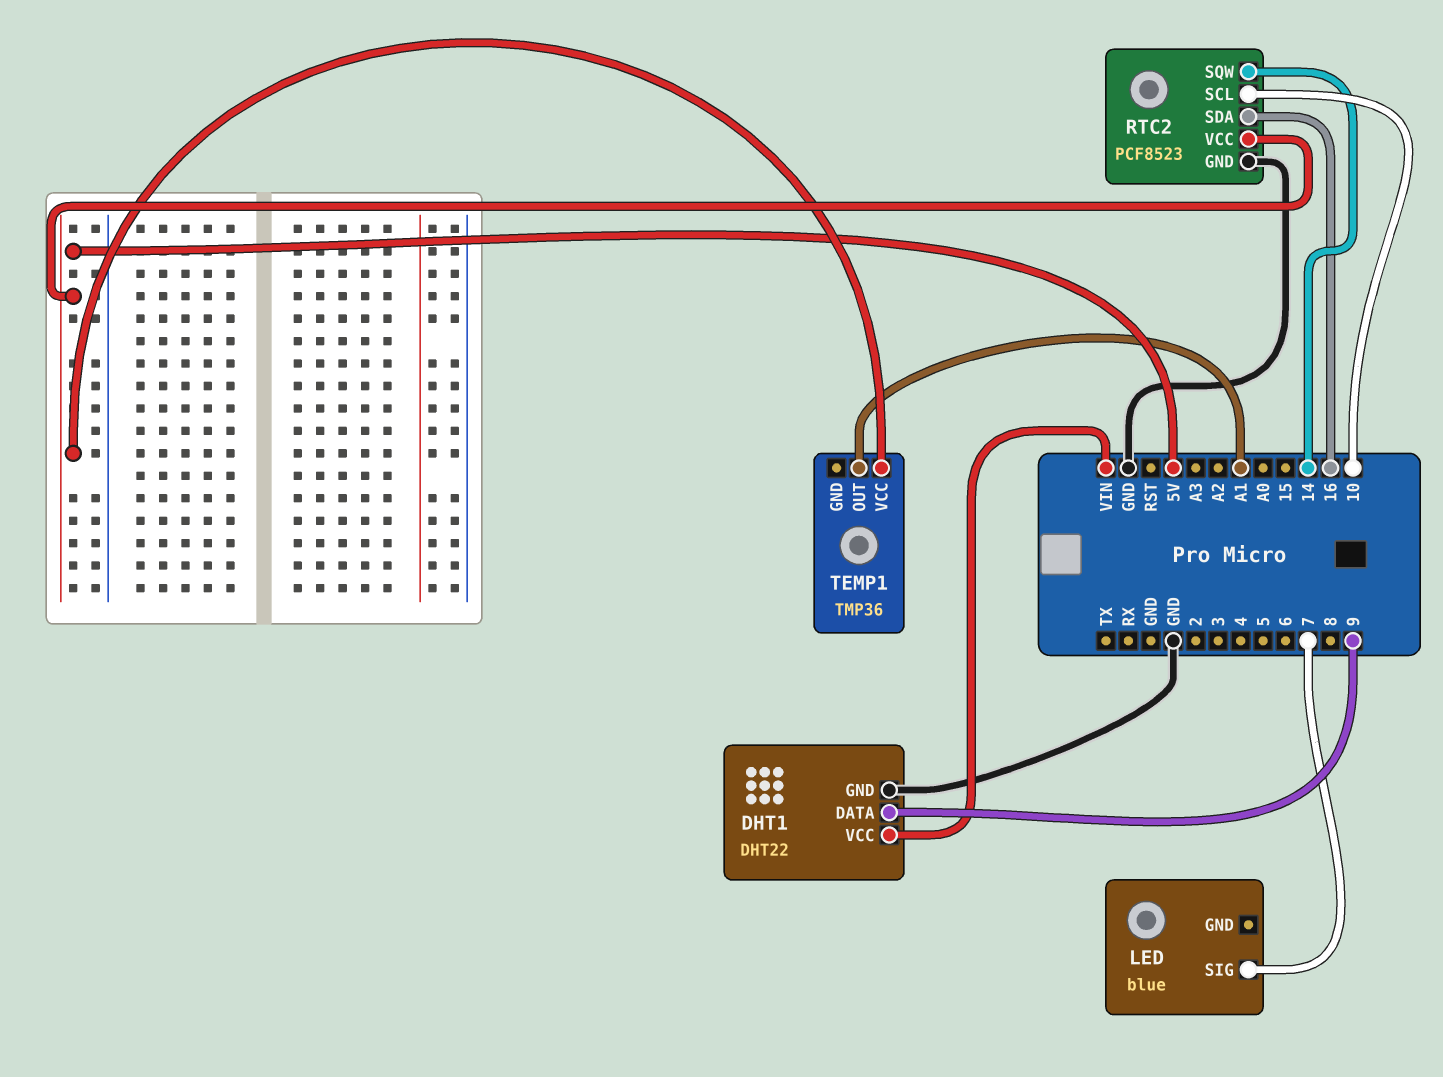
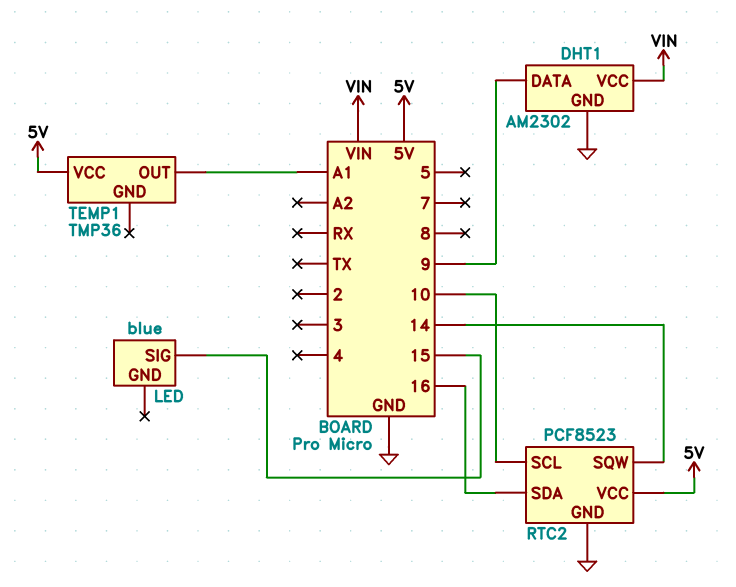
DHT1: DHT22 -> AM2302
LED pin SIG: 7 -> 15

